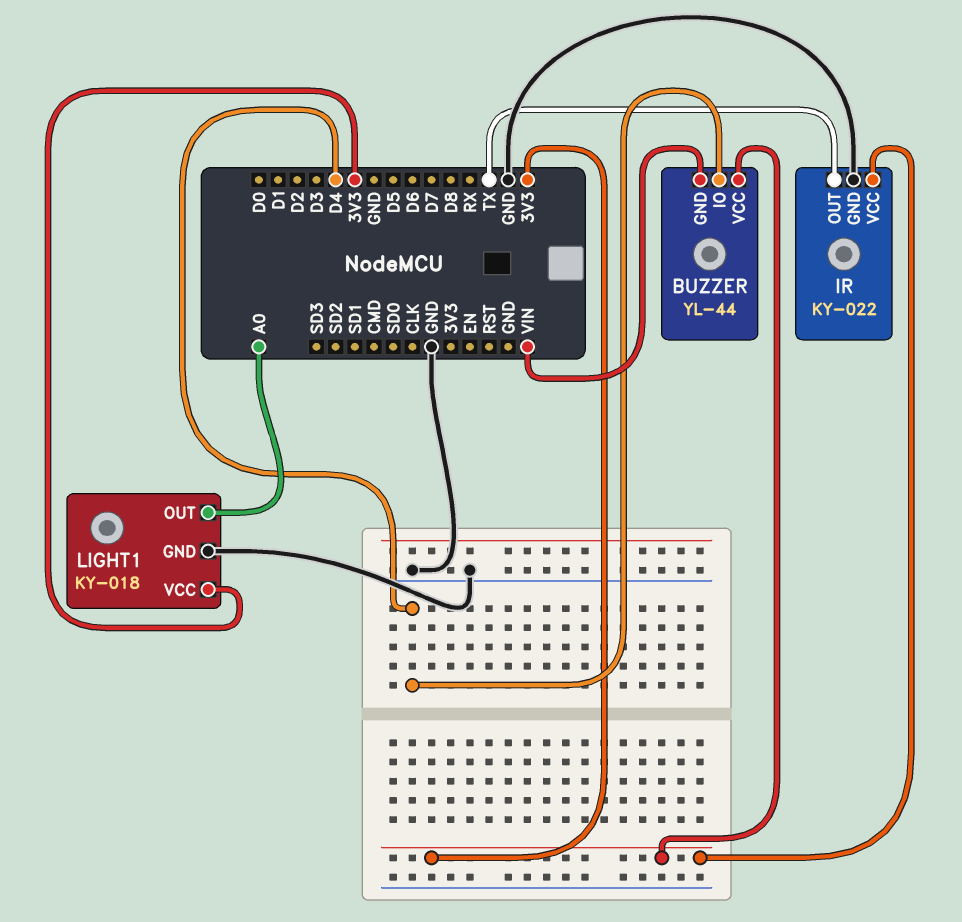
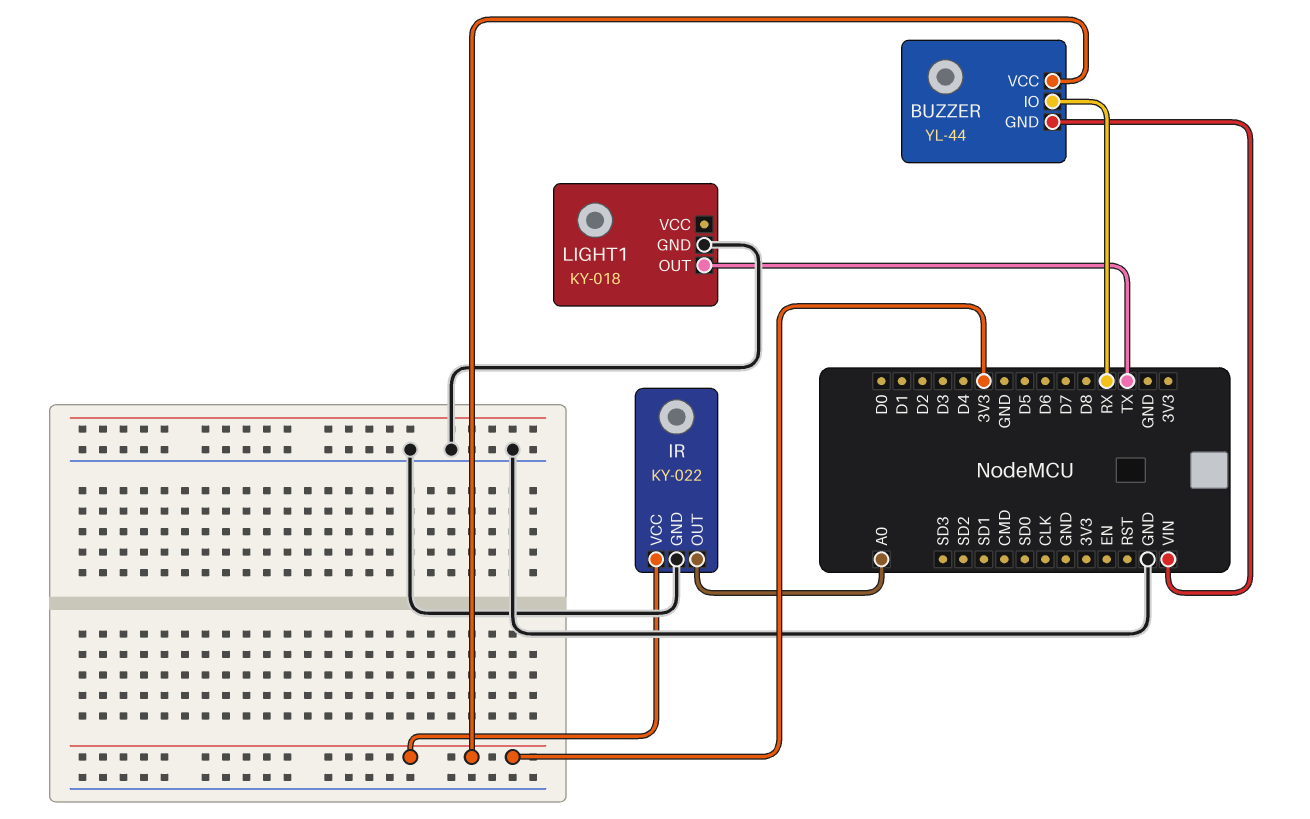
BUZZER pin IO: D4 -> RX
IR pin OUT: TX -> A0
LIGHT1 pin OUT: A0 -> TX
LIGHT1 pin VCC: 3V3 -> none

